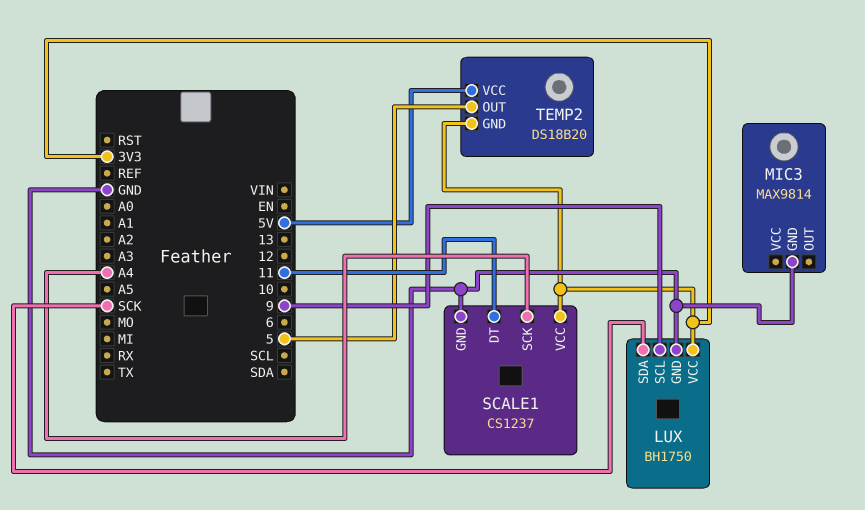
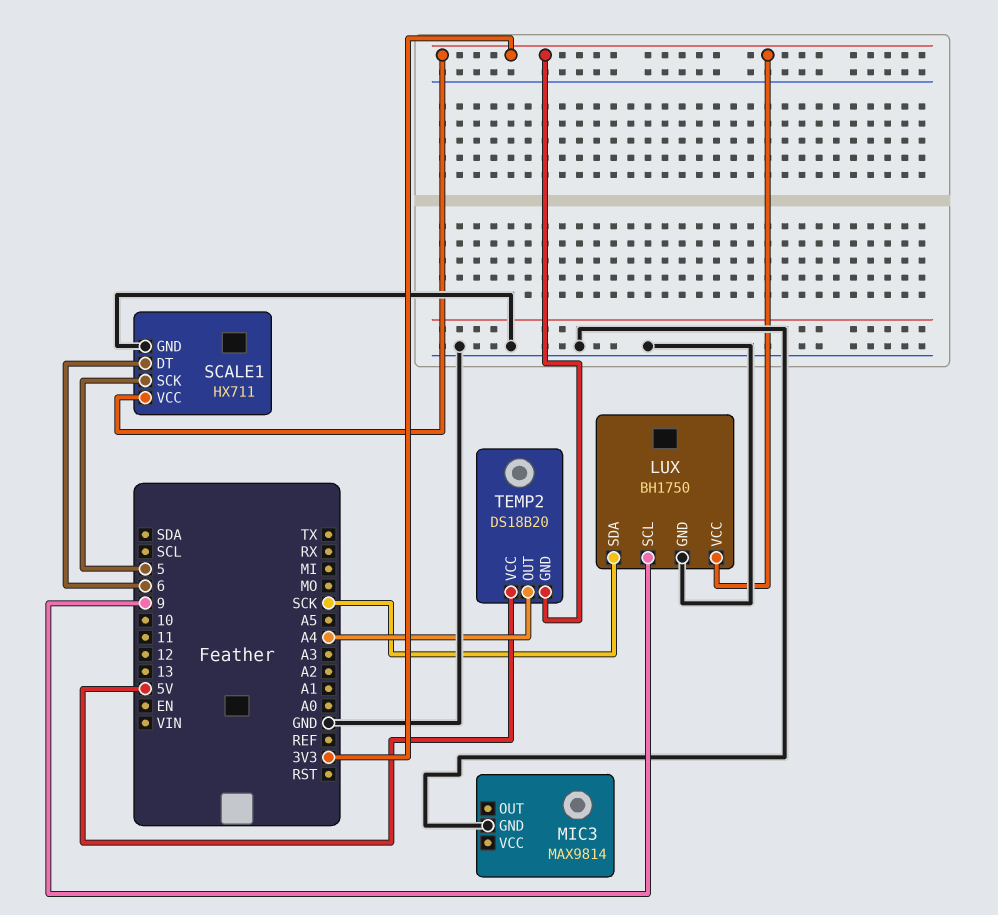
SCALE1: CS1237 -> HX711
SCALE1 pin DT: 11 -> 6
SCALE1 pin SCK: A4 -> 5
TEMP2 pin OUT: 5 -> A4

